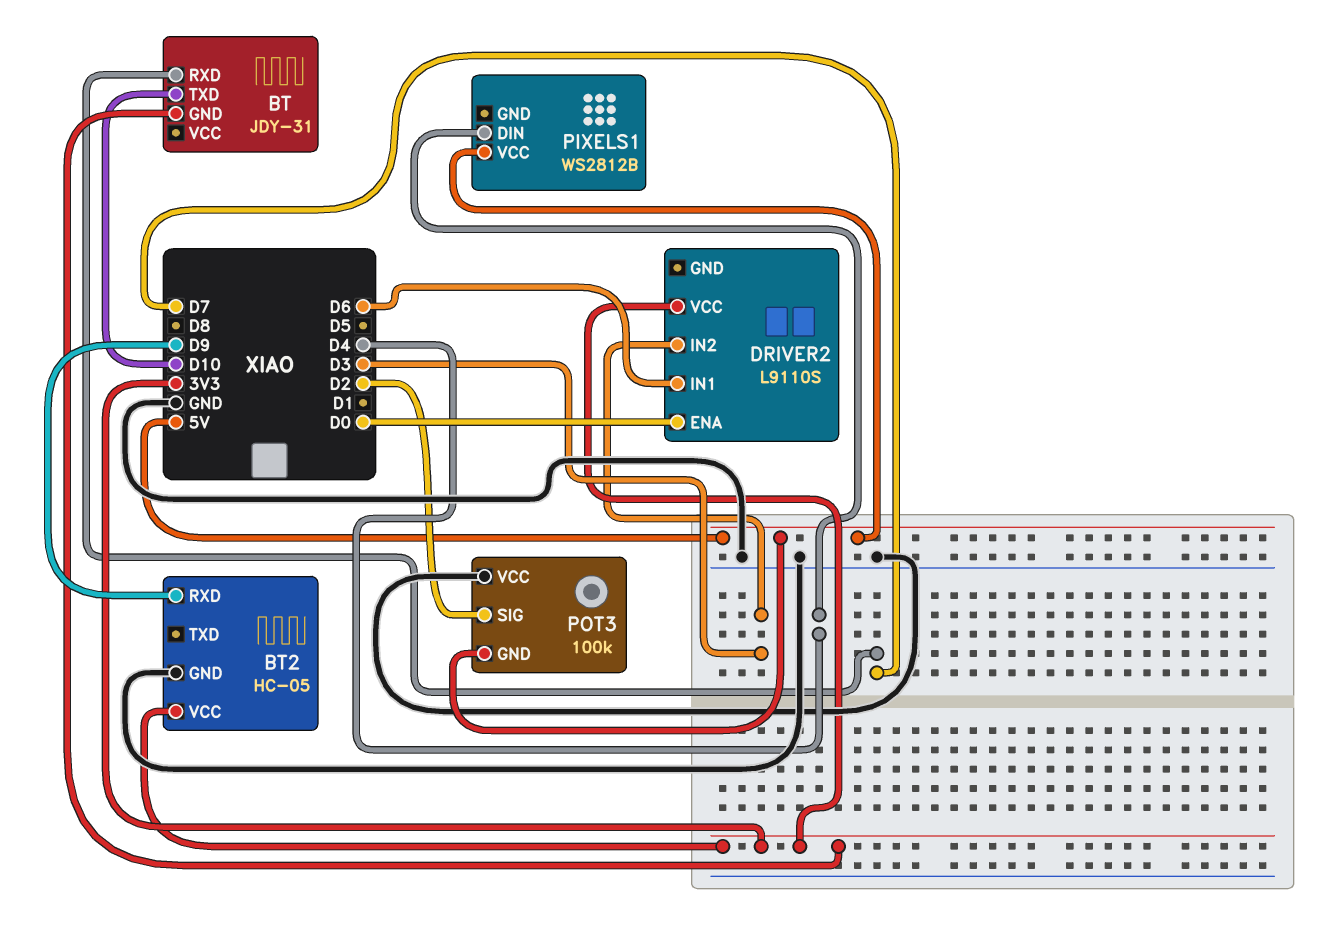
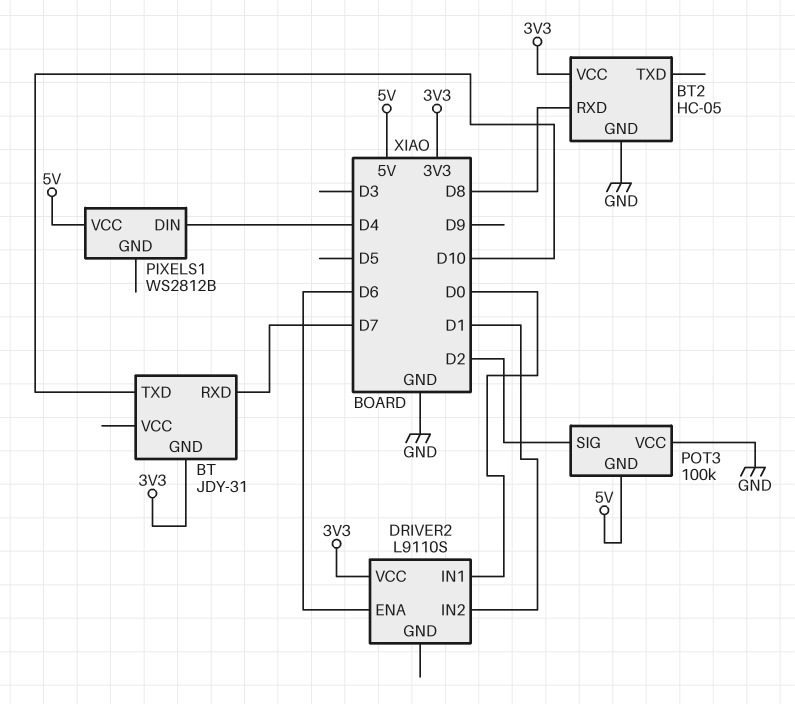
BT2 pin RXD: D9 -> D8
DRIVER2 pin ENA: D0 -> D6
DRIVER2 pin IN1: D6 -> D0
DRIVER2 pin IN2: D3 -> D1

